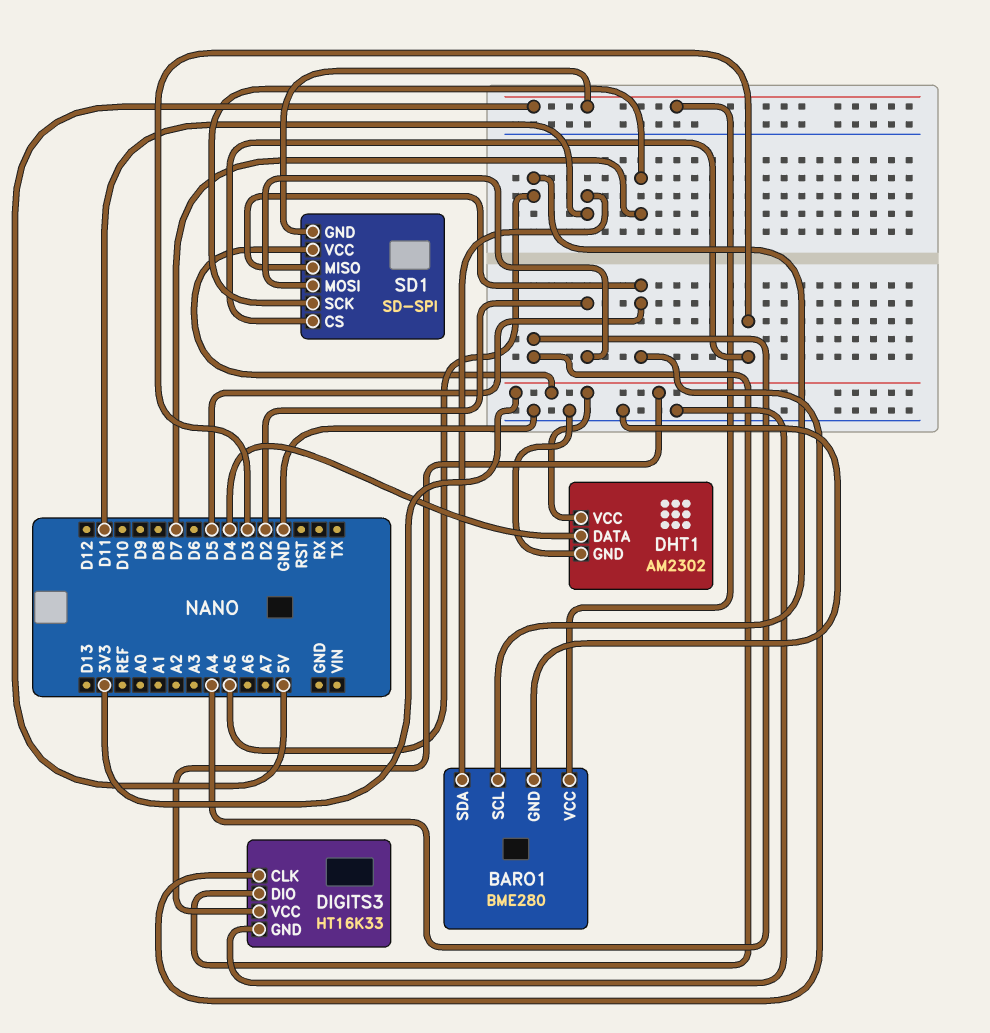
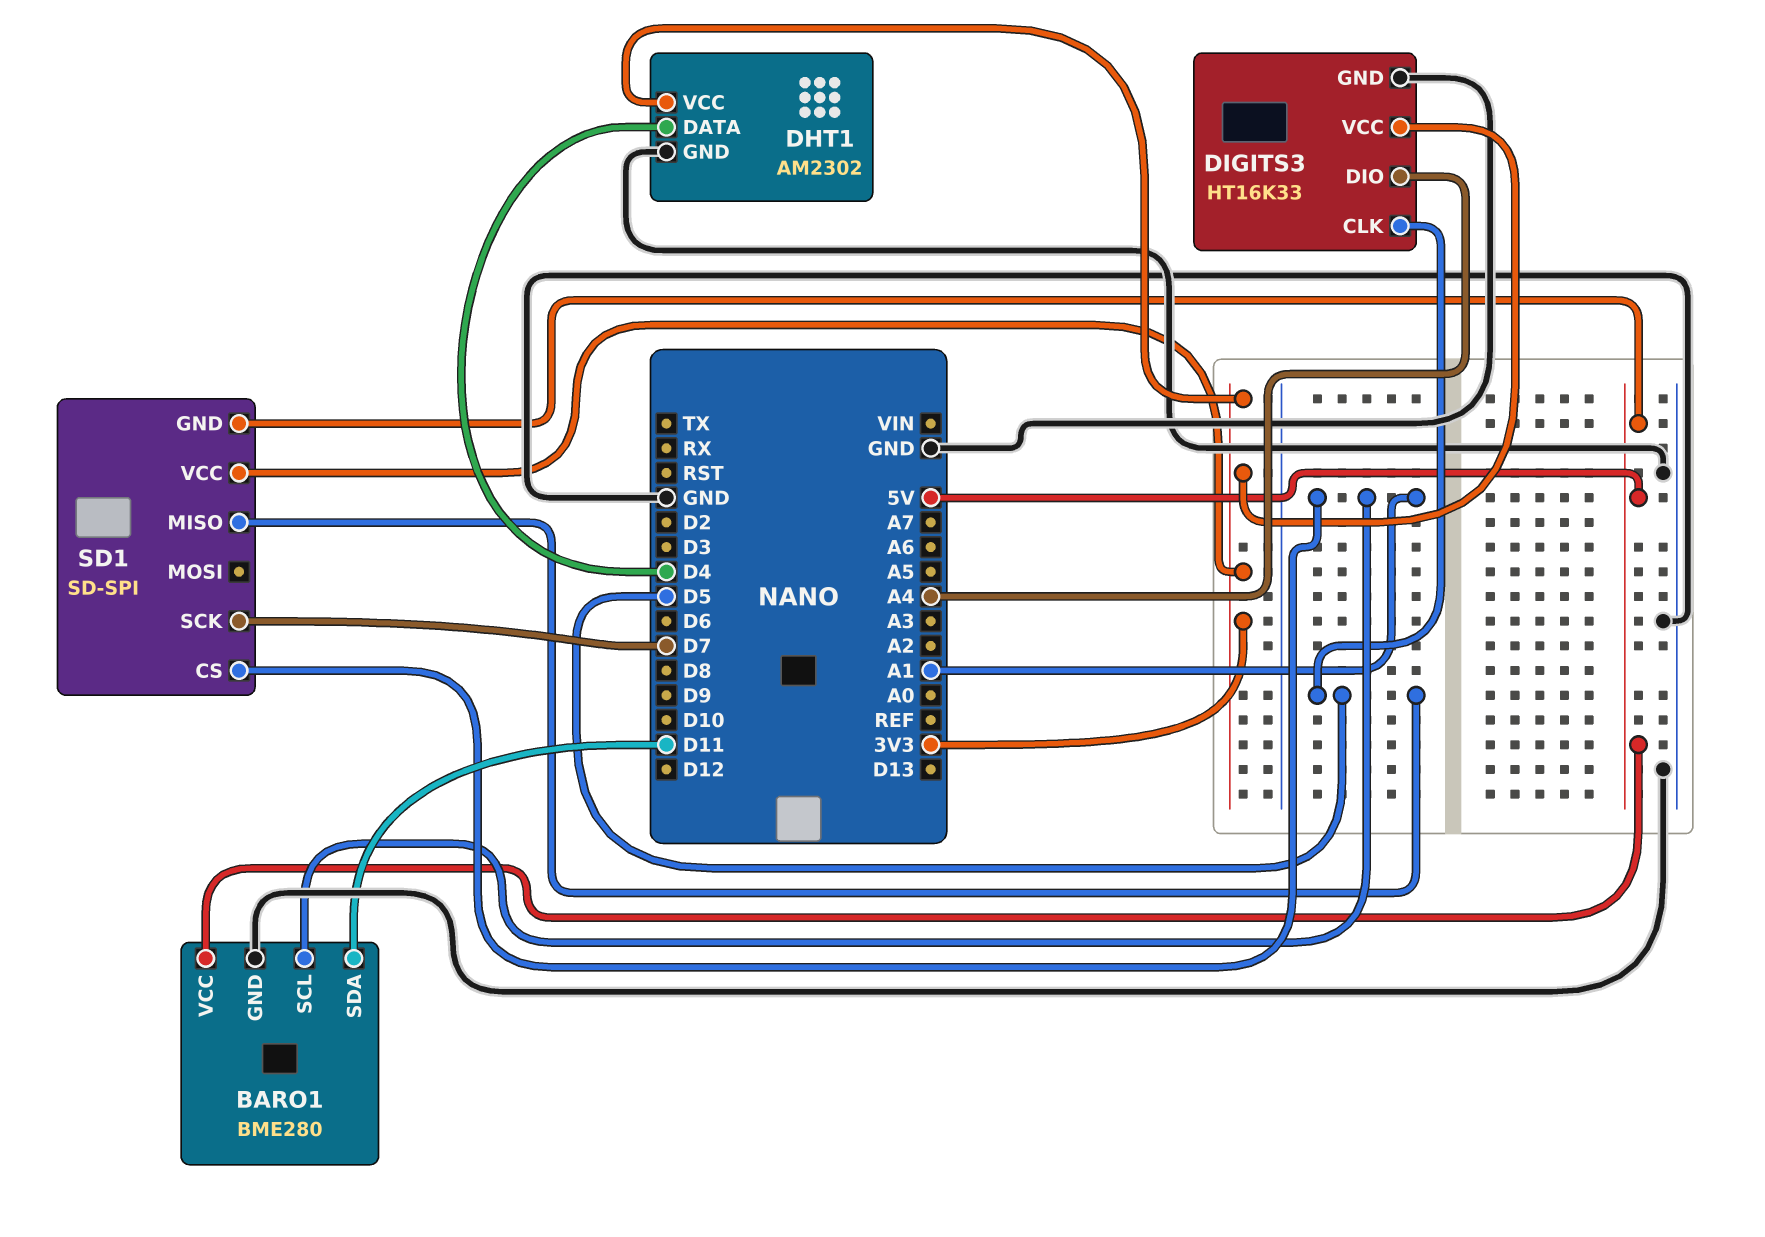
BARO1 pin SCL: A5 -> A1
SD1 pin CS: D3 -> A1
SD1 pin MOSI: D2 -> none

